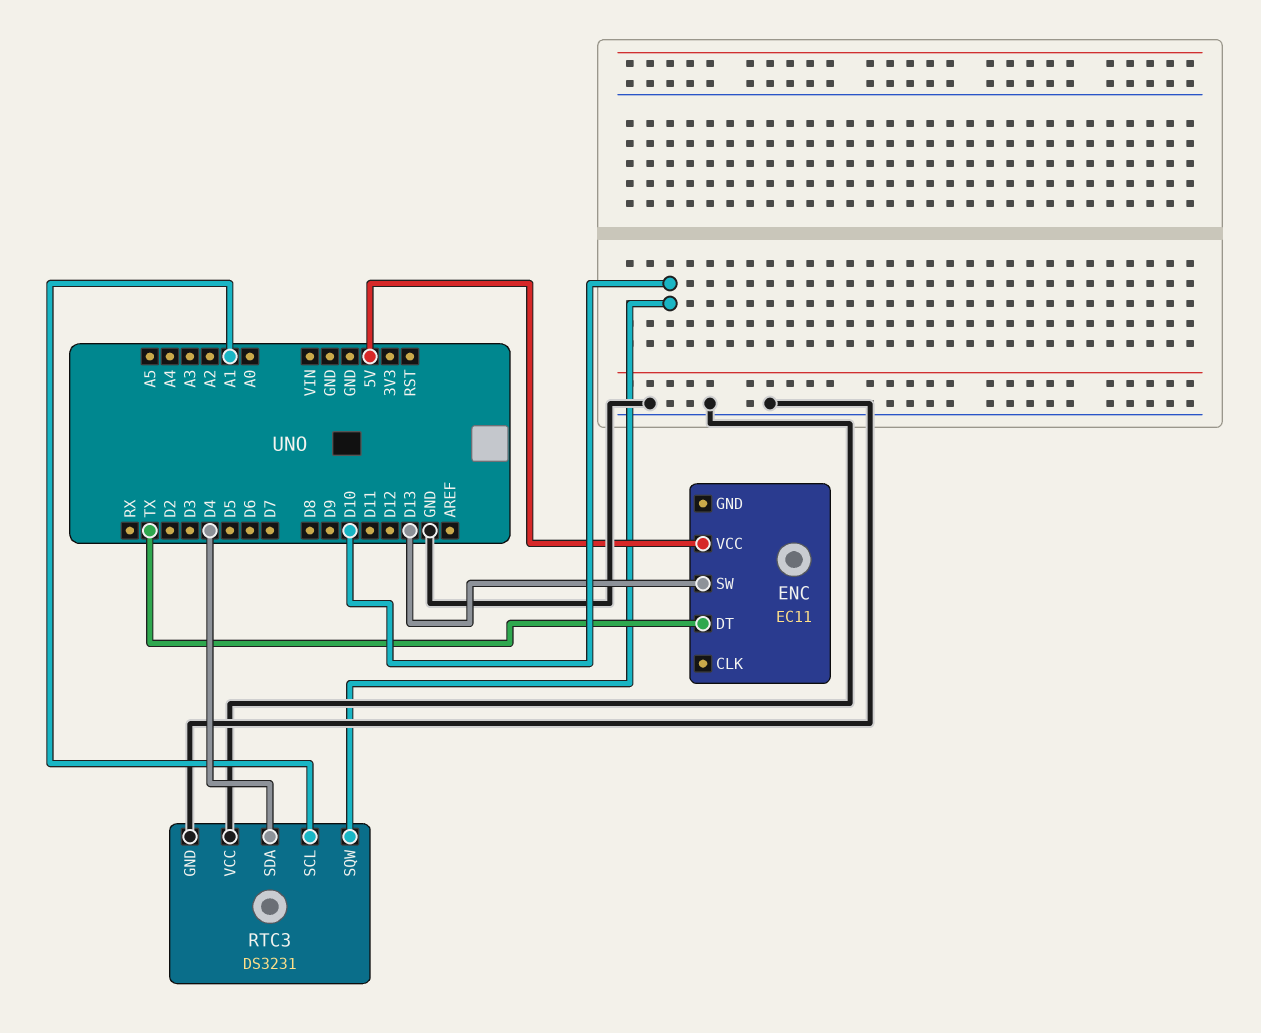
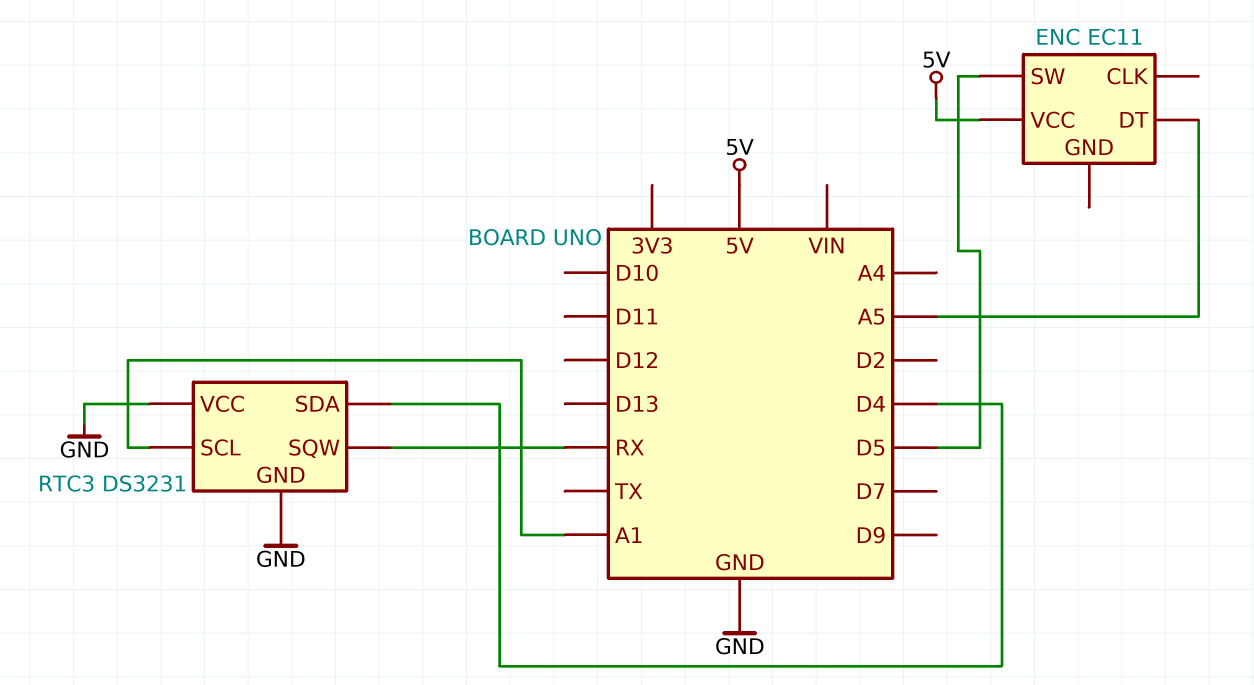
ENC pin DT: TX -> A5
ENC pin SW: D13 -> D5
RTC3 pin SQW: D10 -> RX

